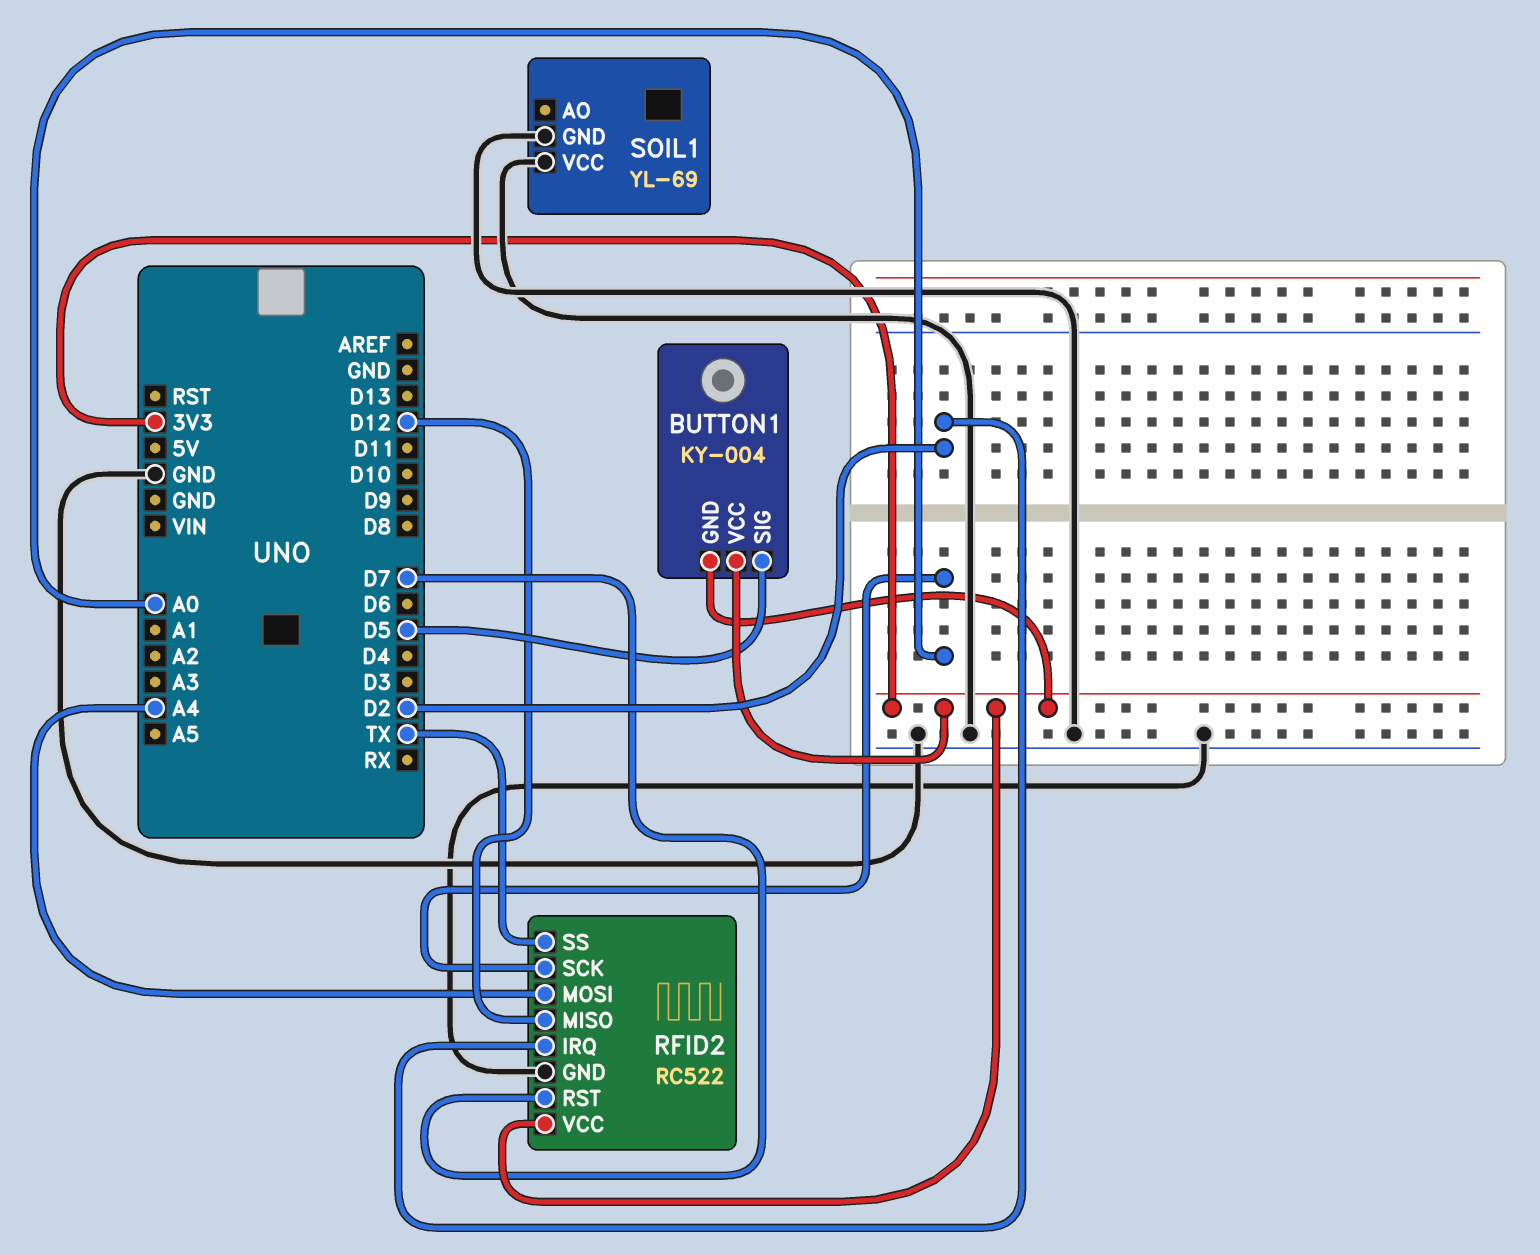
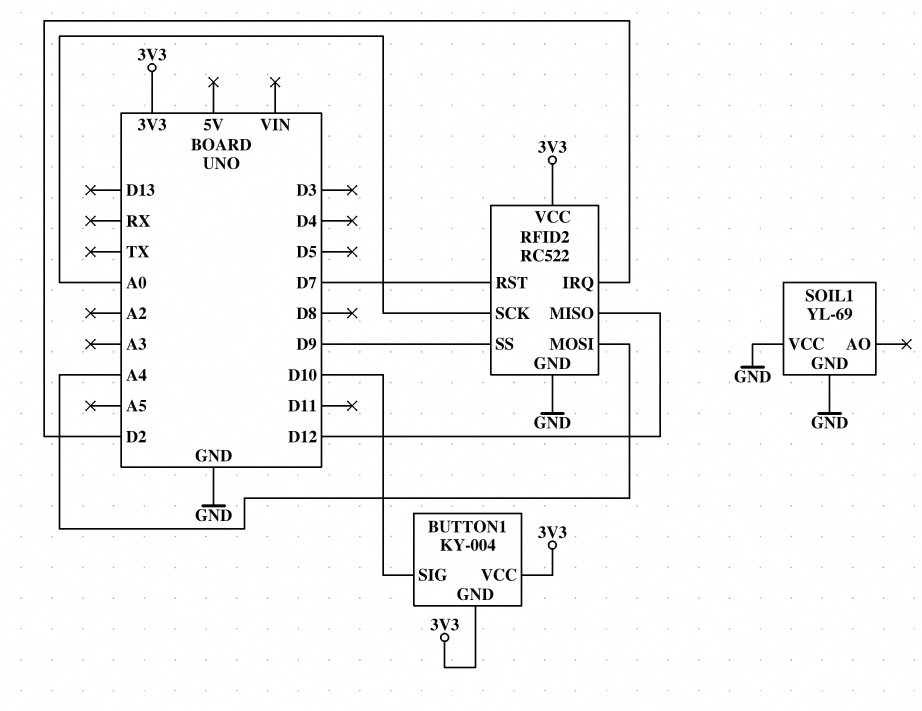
BUTTON1 pin SIG: D5 -> D10
RFID2 pin SS: TX -> D9

